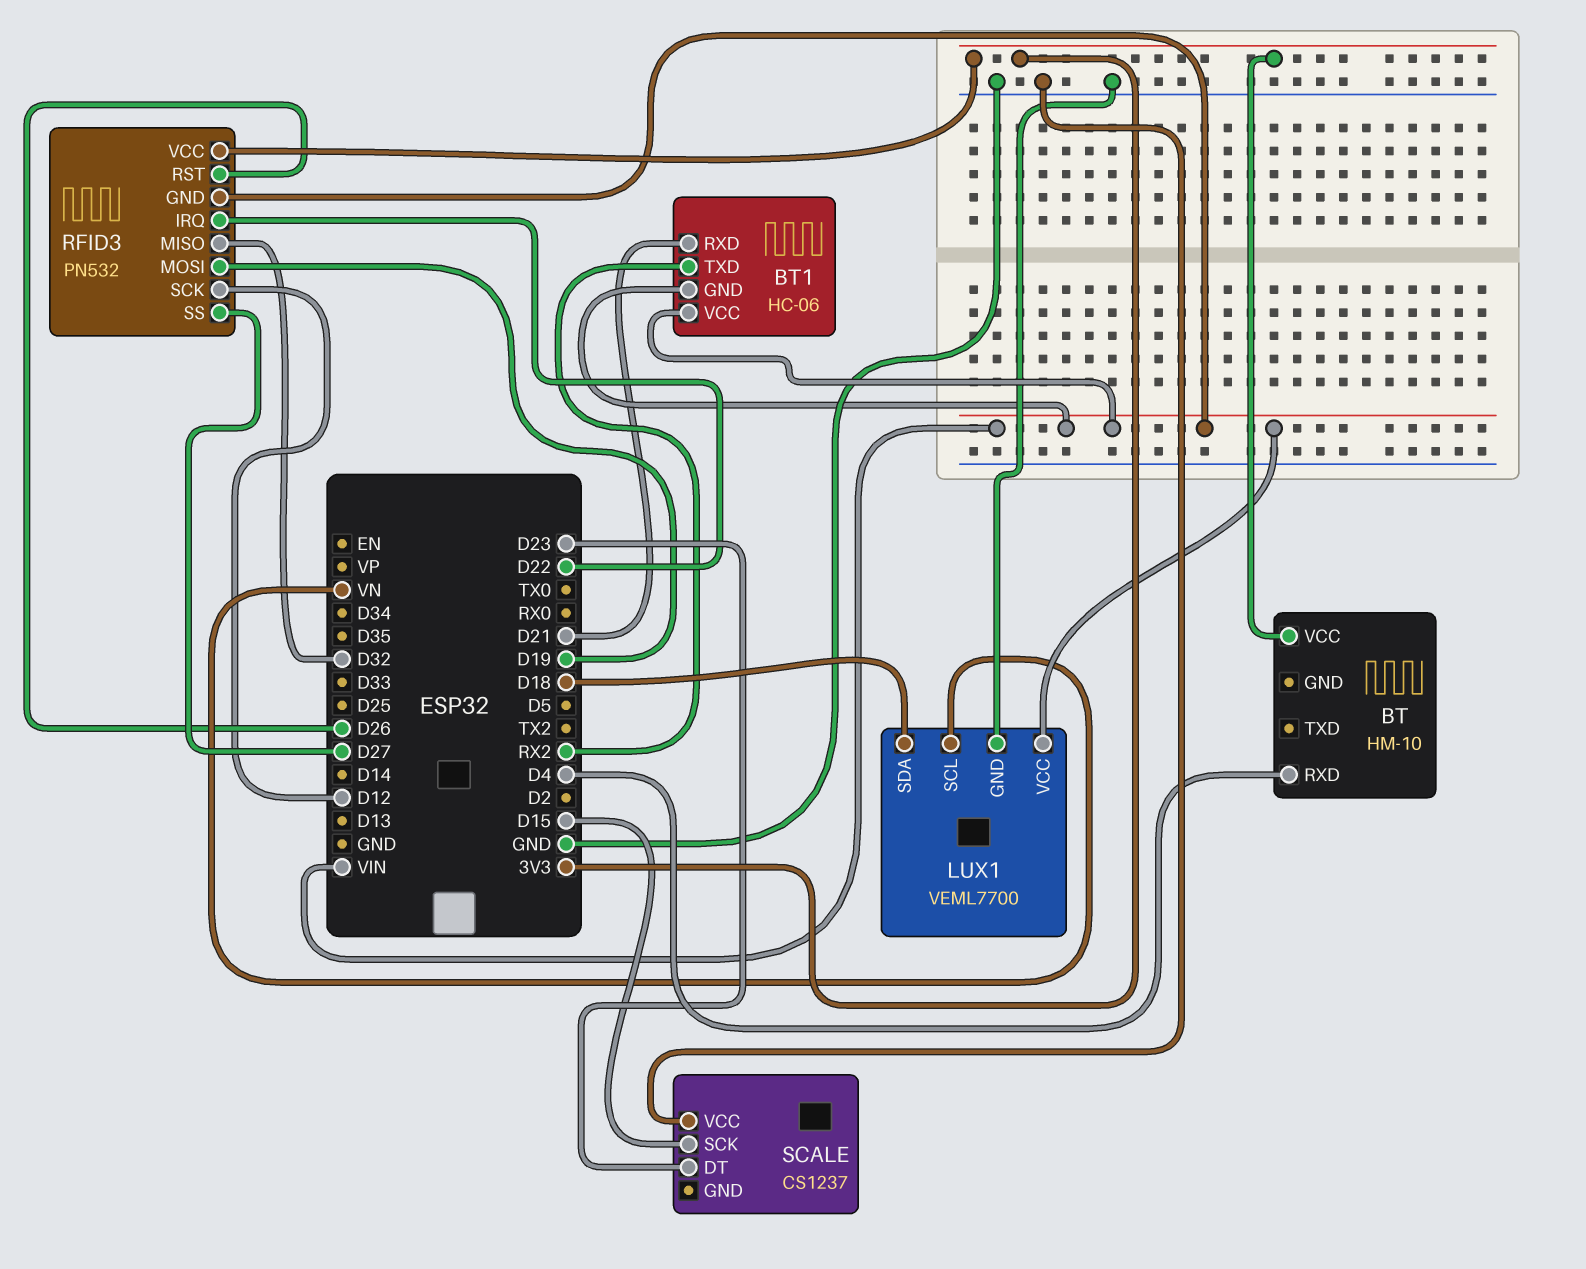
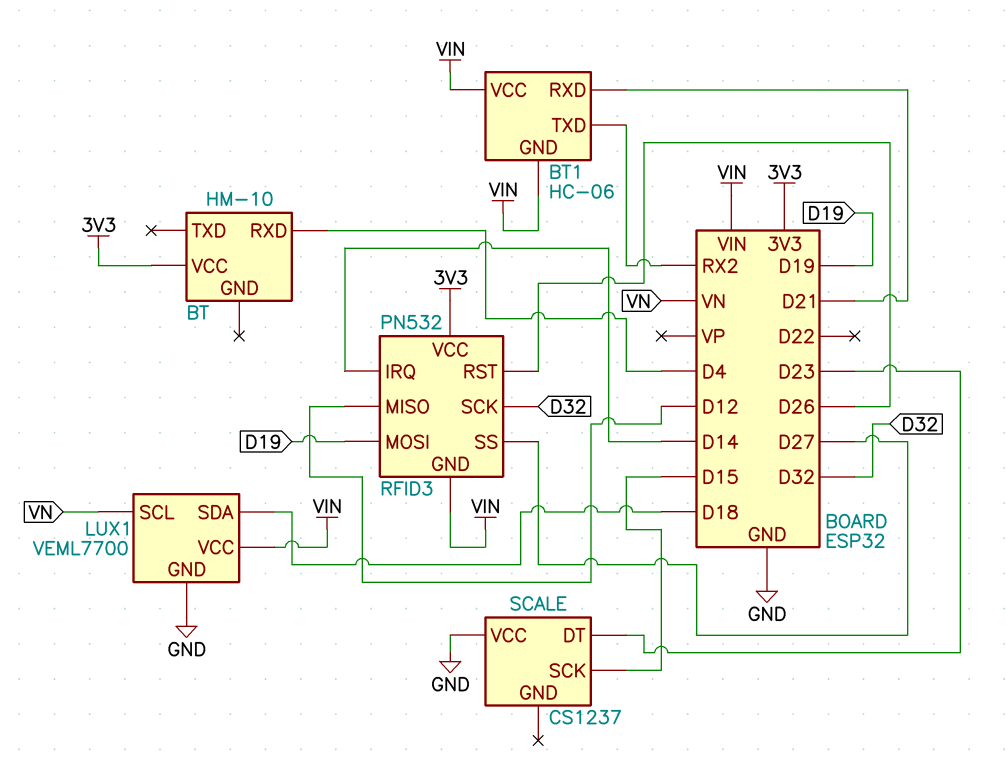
RFID3 pin IRQ: D22 -> D14
RFID3 pin MISO: D32 -> D12
RFID3 pin SCK: D12 -> D32

